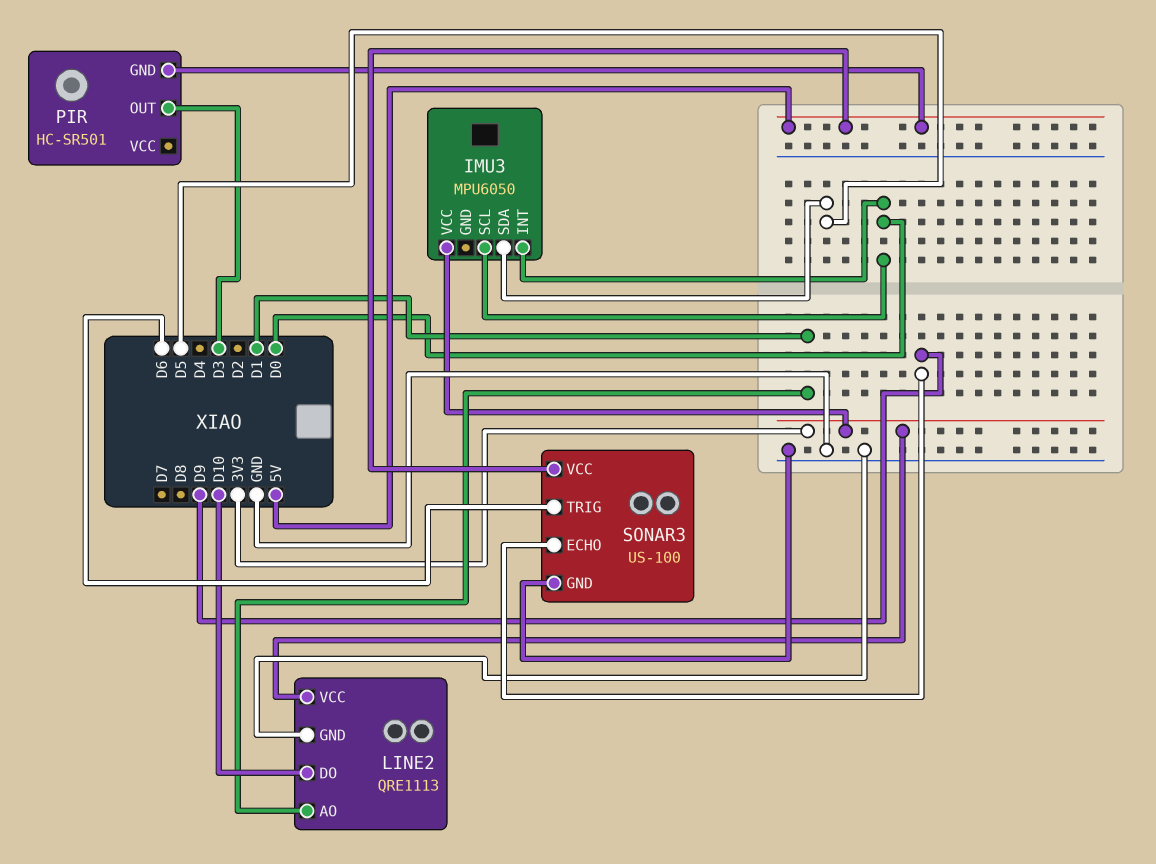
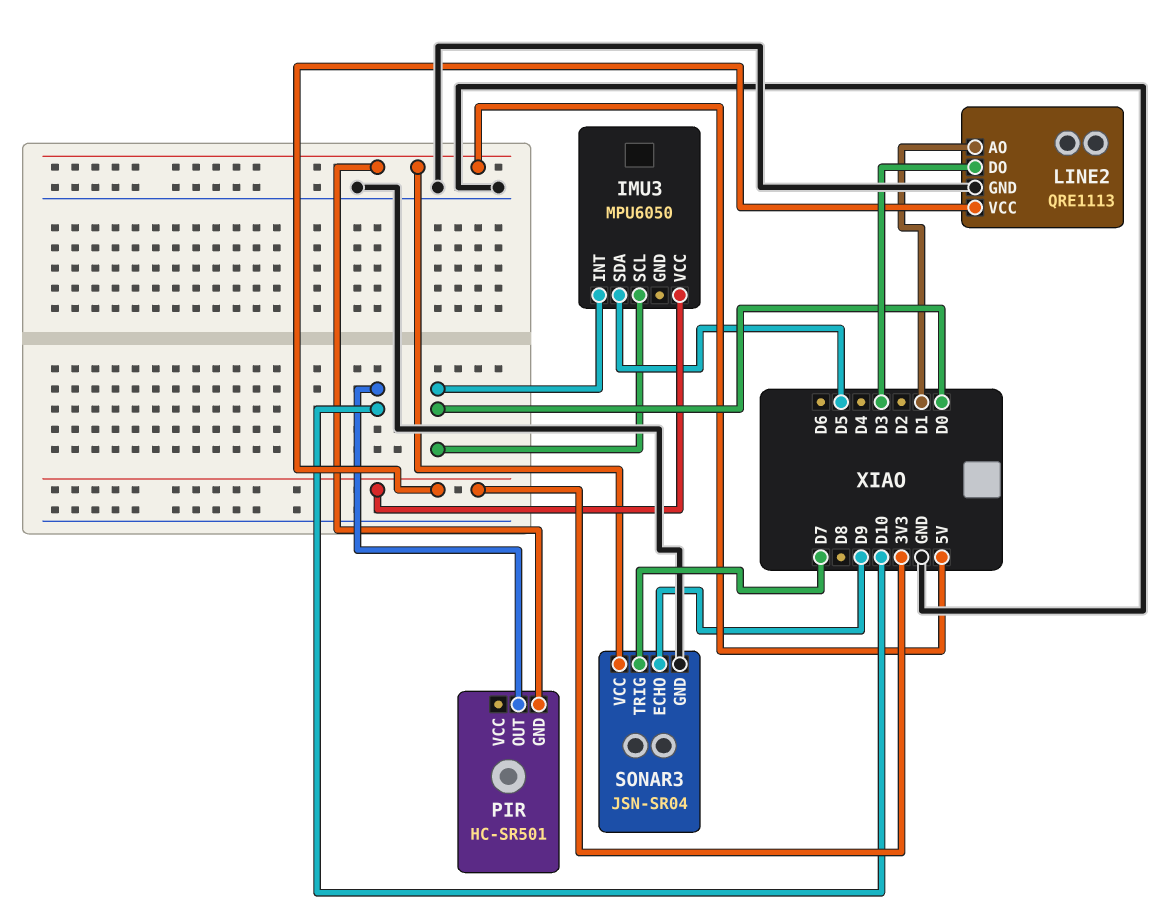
LINE2 pin DO: D10 -> D3
PIR pin OUT: D3 -> D10
SONAR3: US-100 -> JSN-SR04
SONAR3 pin TRIG: D6 -> D7

